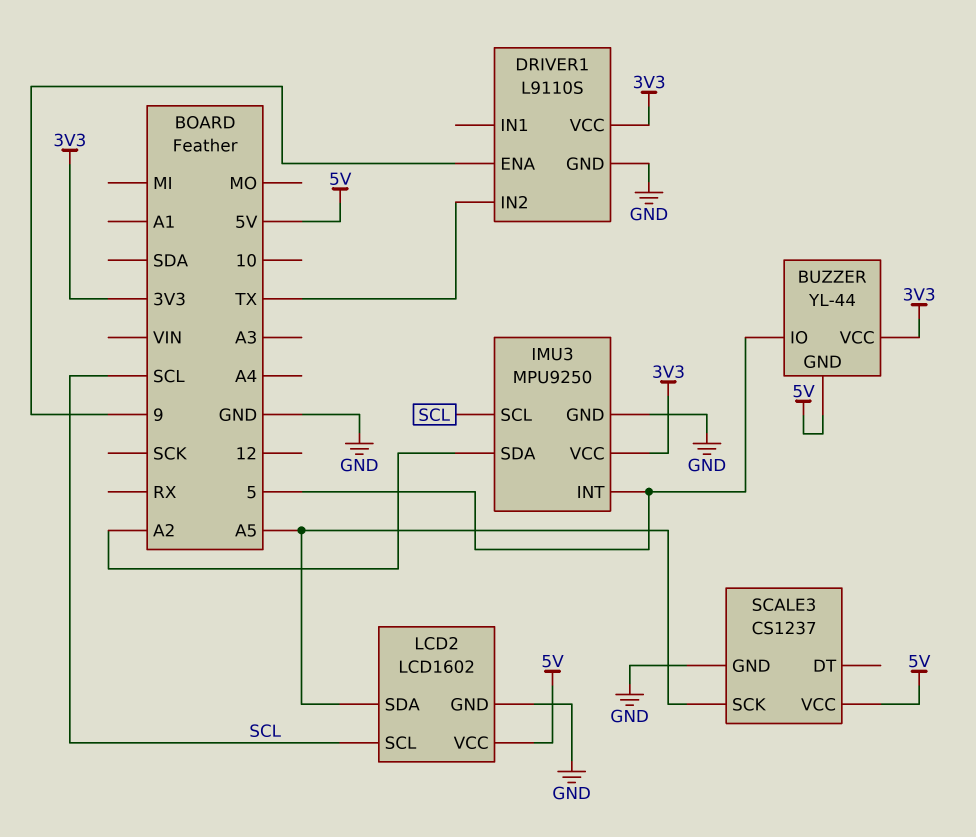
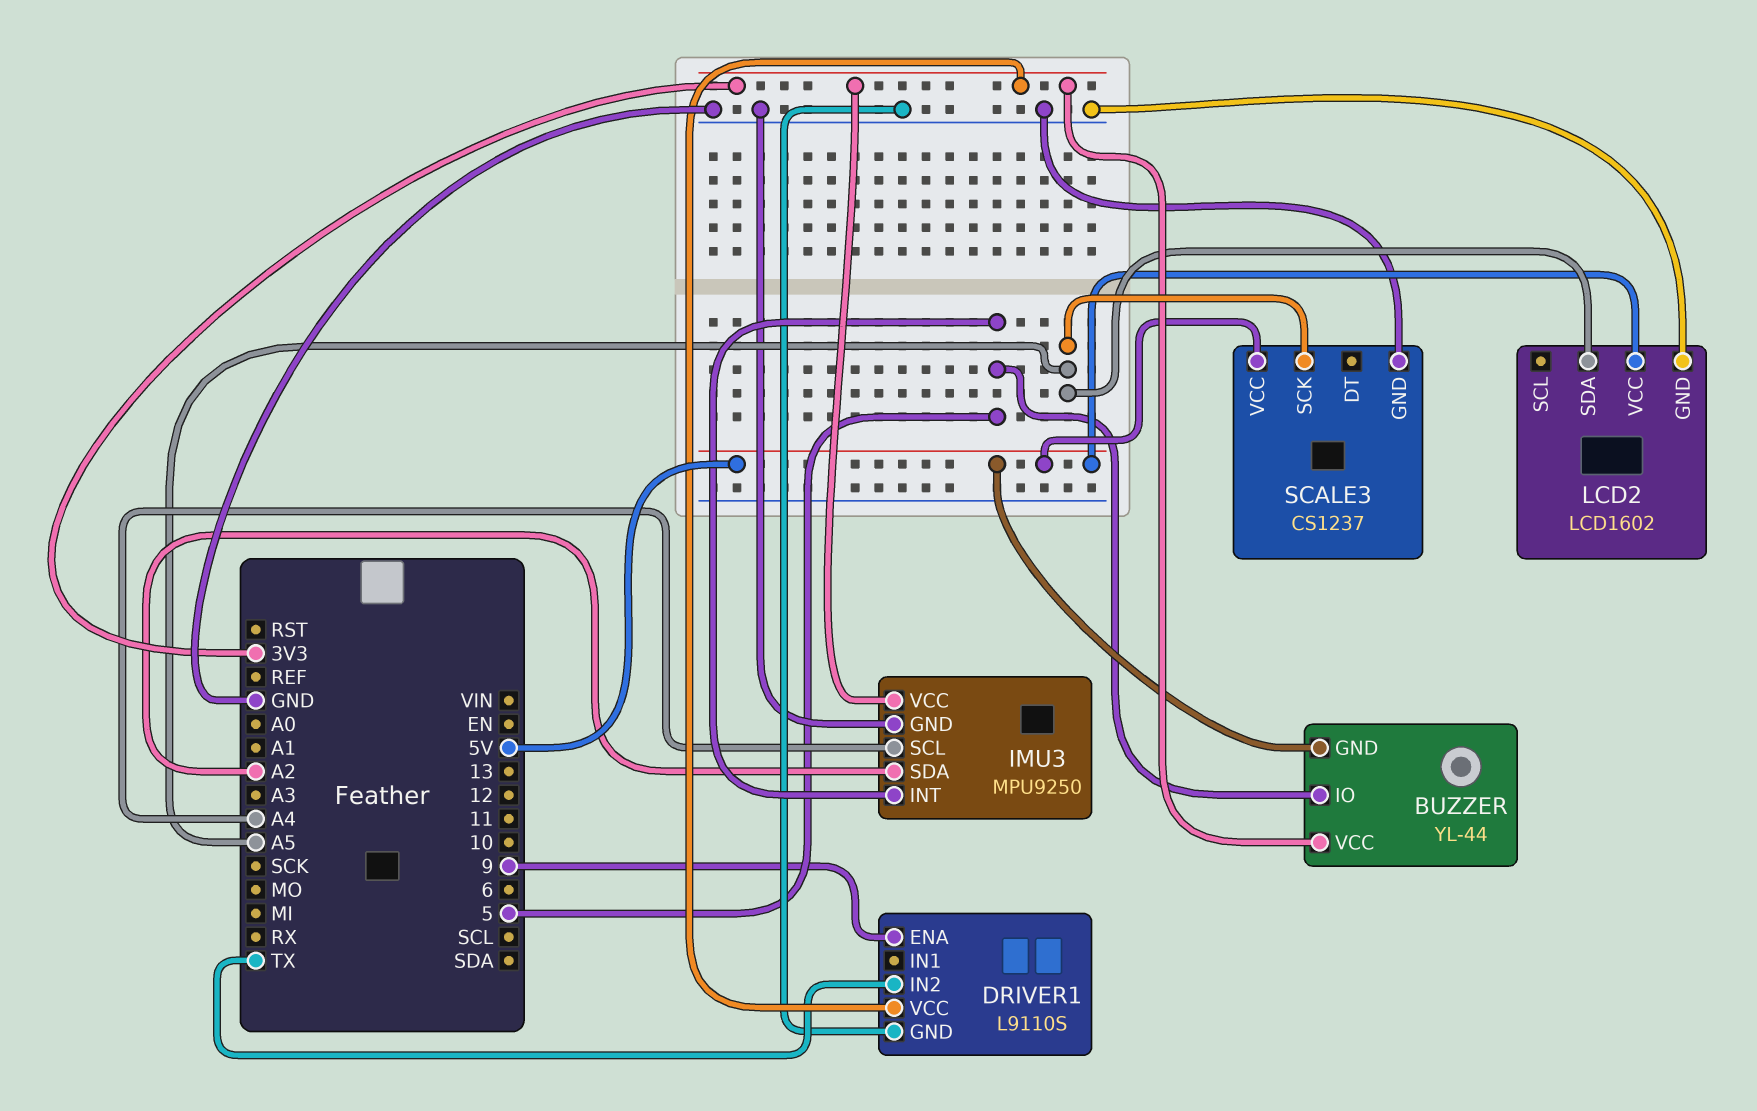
IMU3 pin SCL: SCL -> A4
LCD2 pin SCL: SCL -> none

